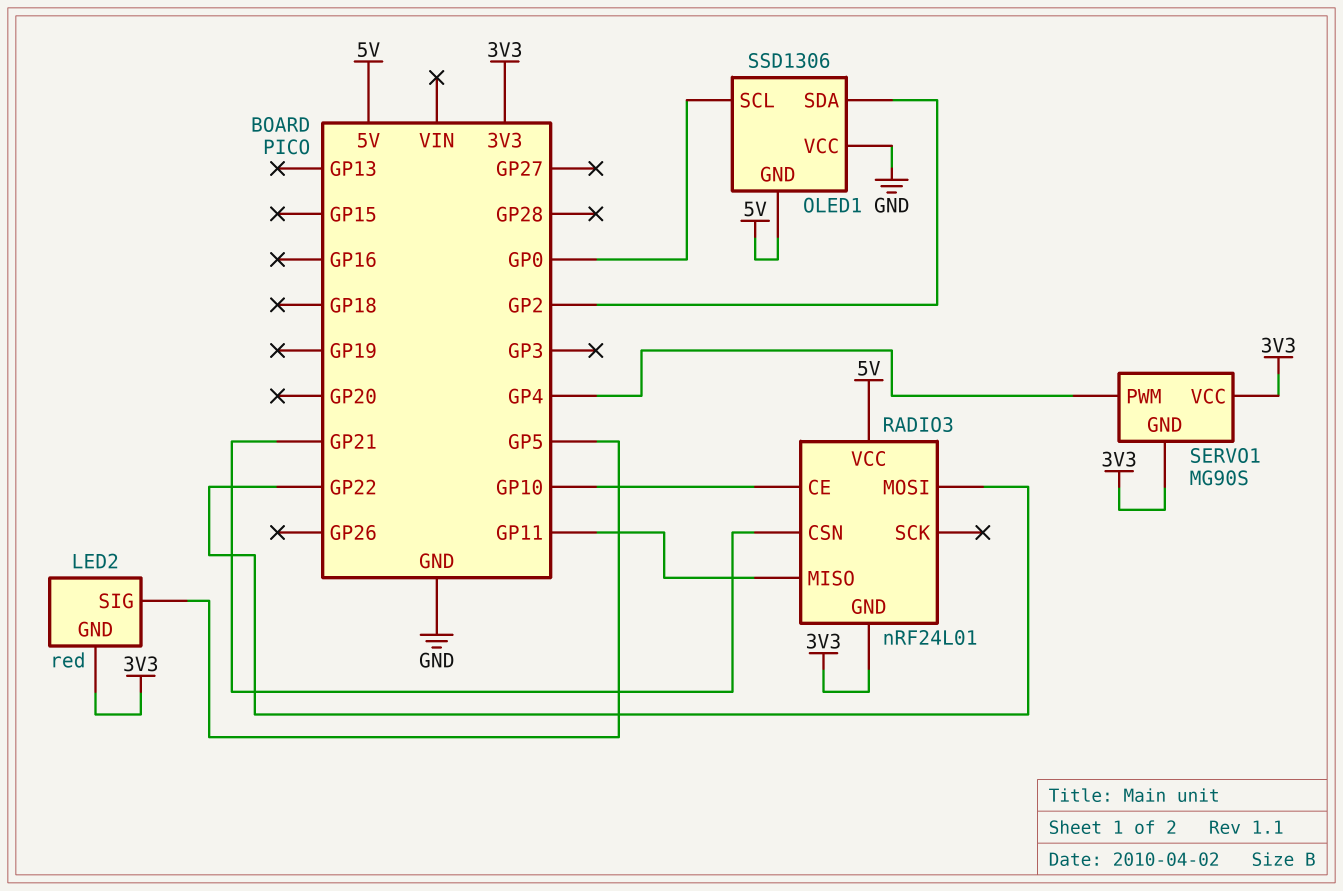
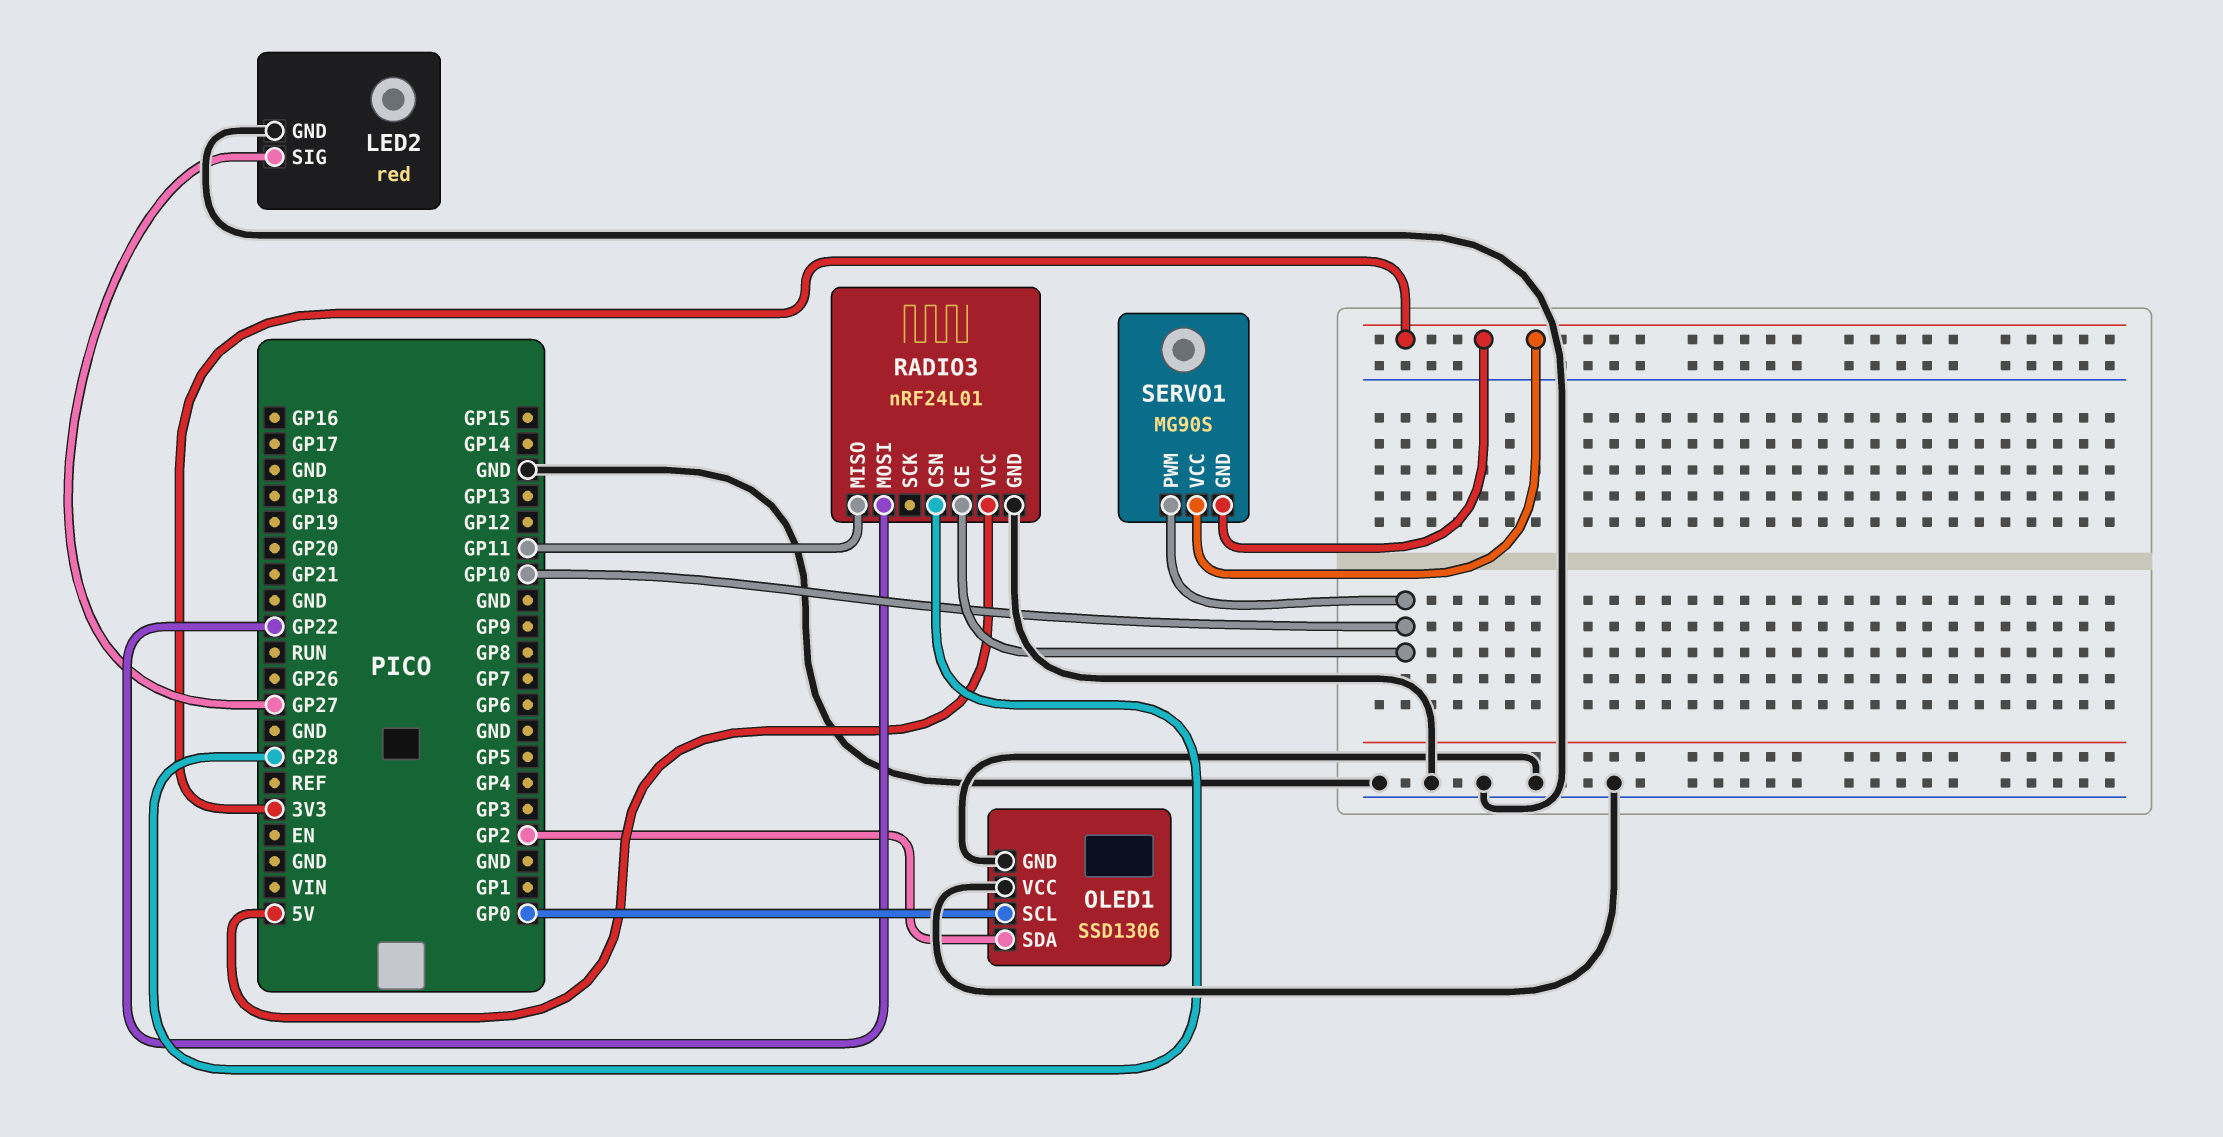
LED2 pin GND: 3V3 -> GND
LED2 pin SIG: GP5 -> GP27
OLED1 pin GND: 5V -> GND
RADIO3 pin CSN: GP21 -> GP28
RADIO3 pin GND: 3V3 -> GND
SERVO1 pin PWM: GP4 -> GP10

